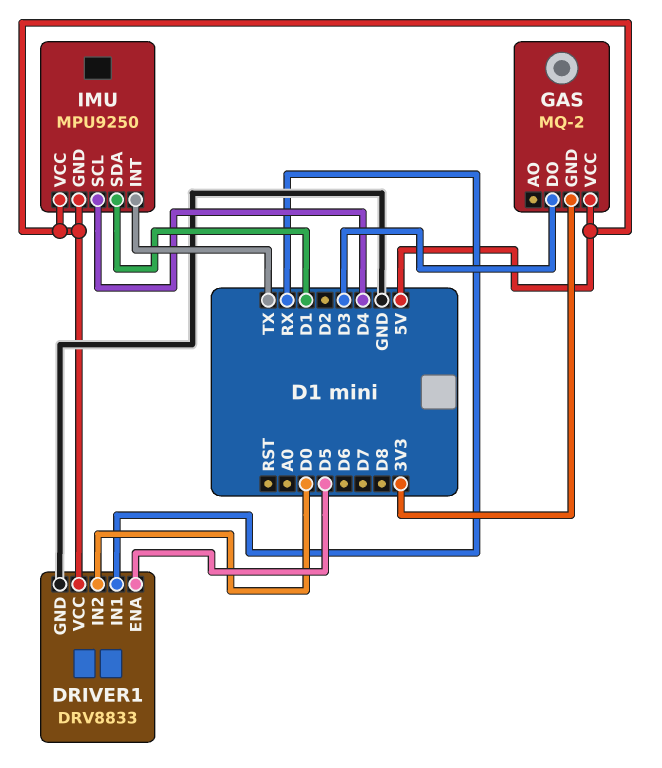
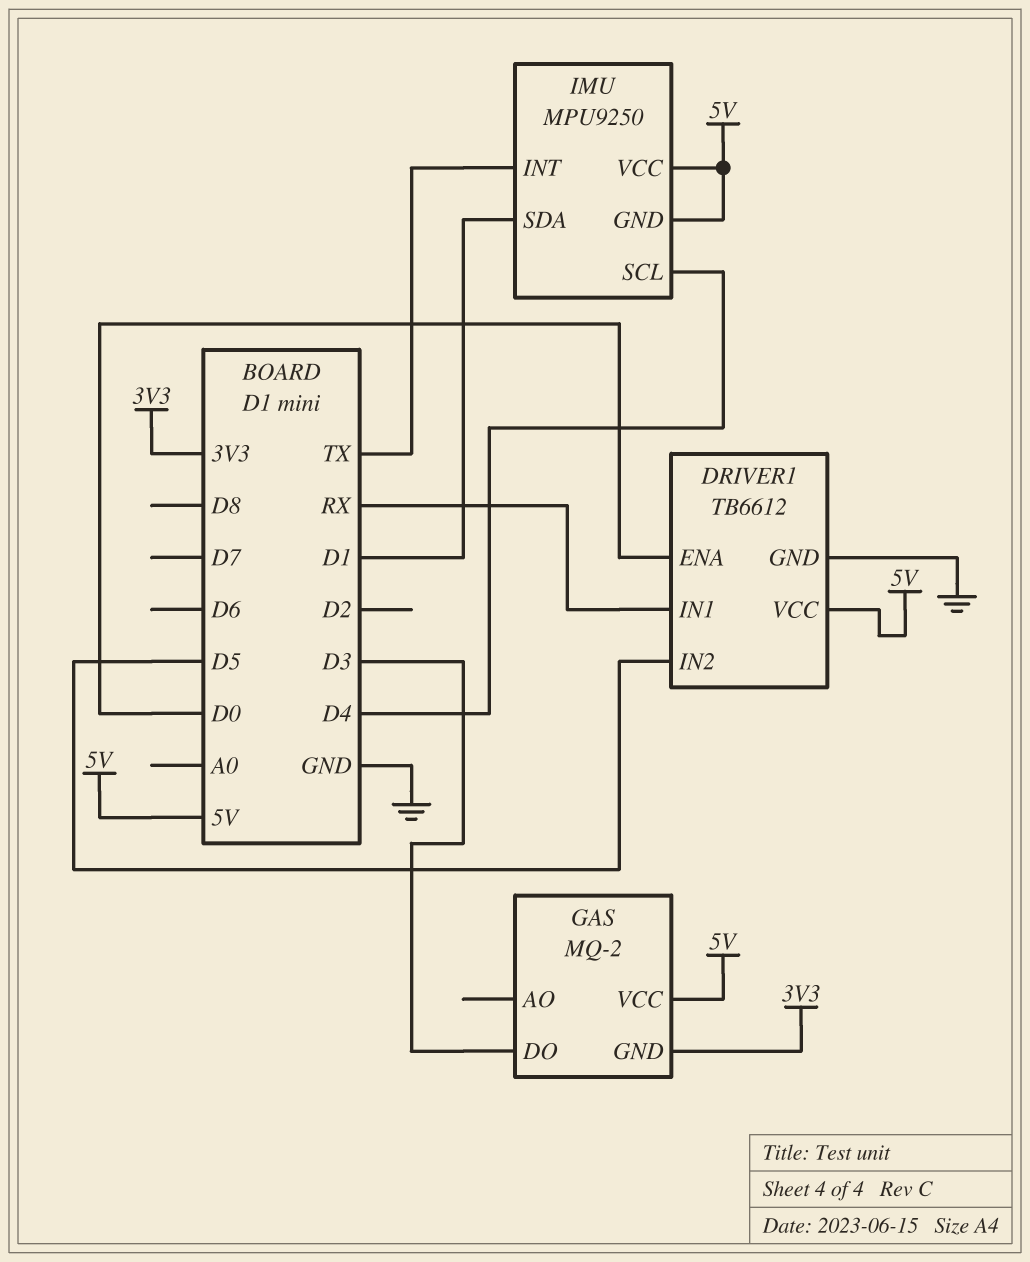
DRIVER1: DRV8833 -> TB6612
DRIVER1 pin ENA: D5 -> D0
DRIVER1 pin IN2: D0 -> D5

